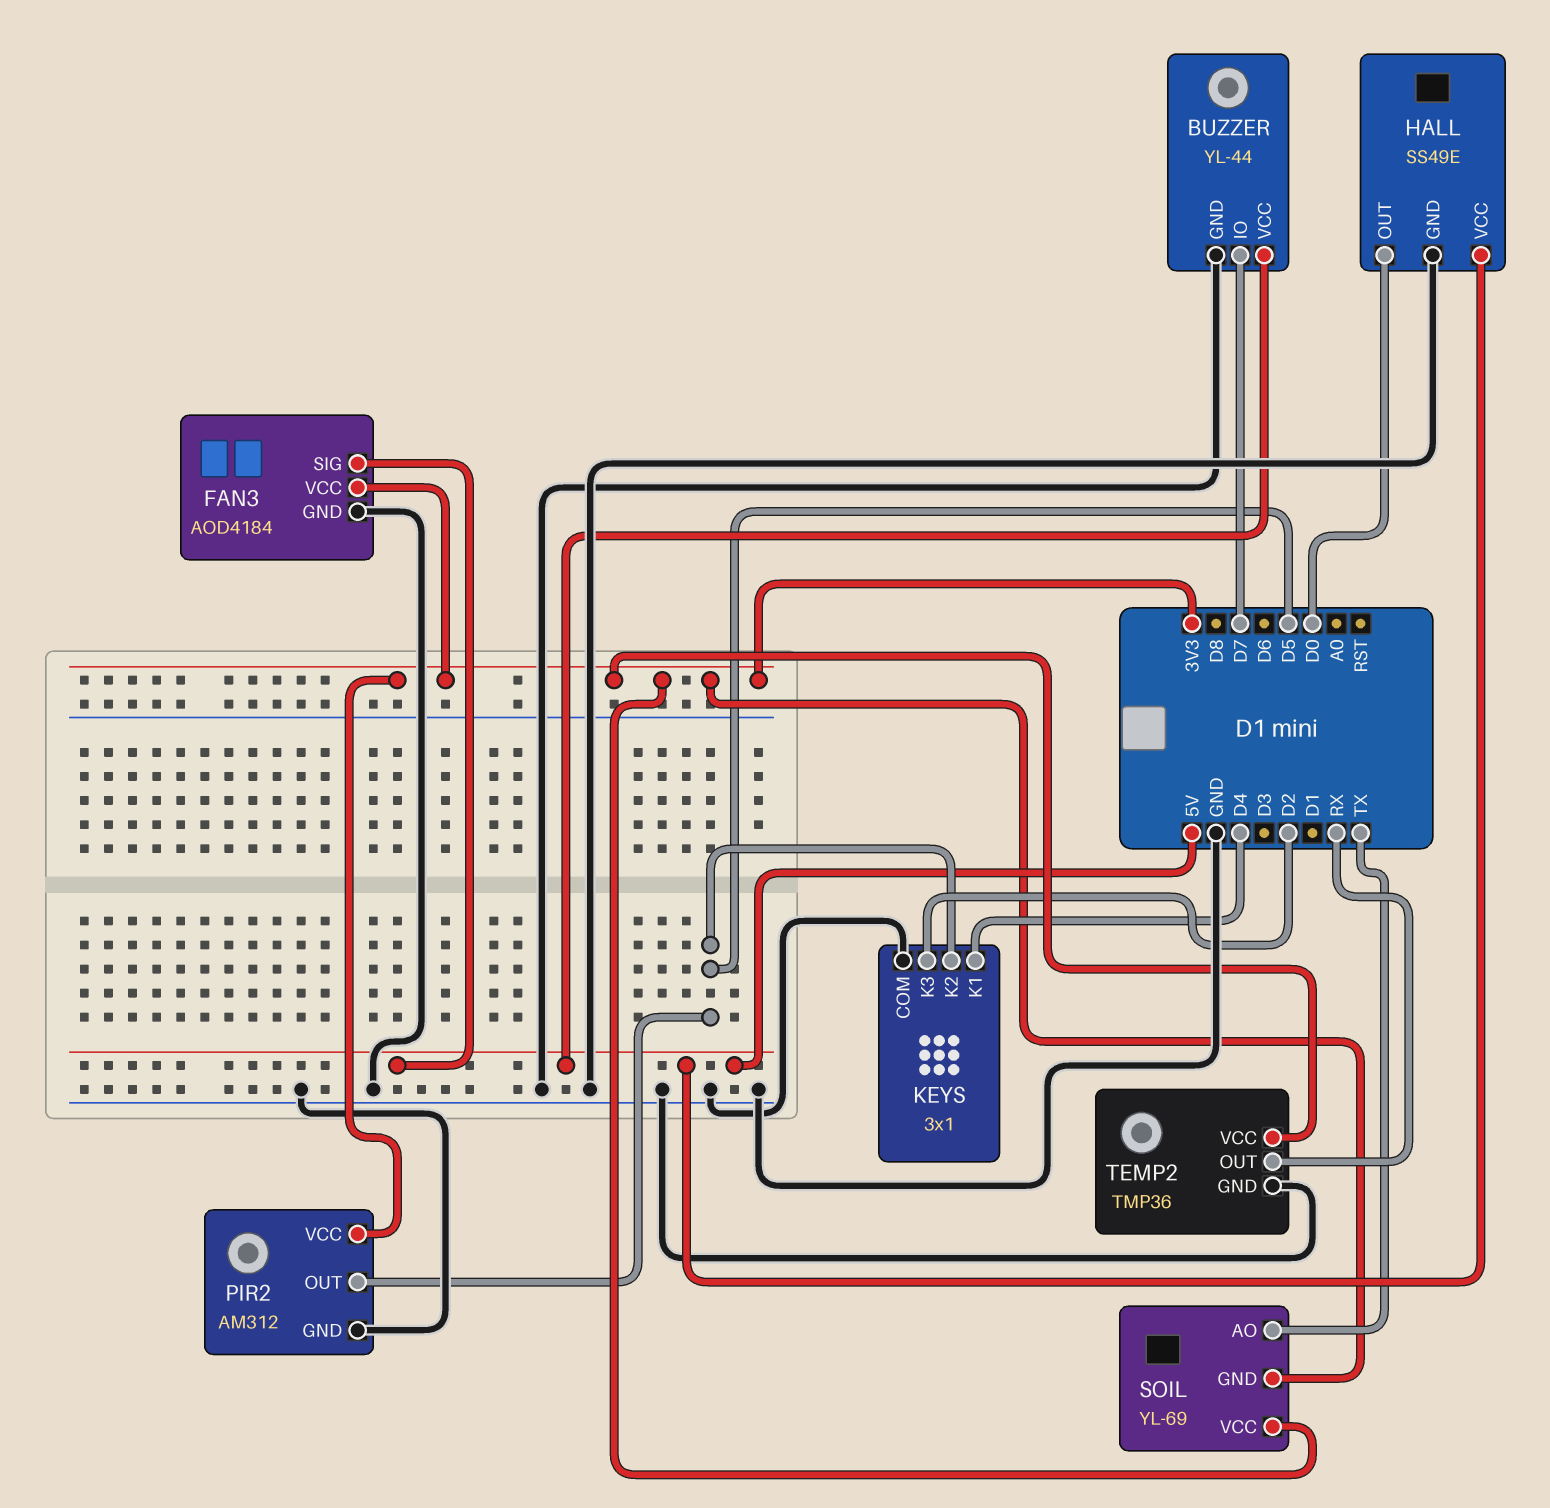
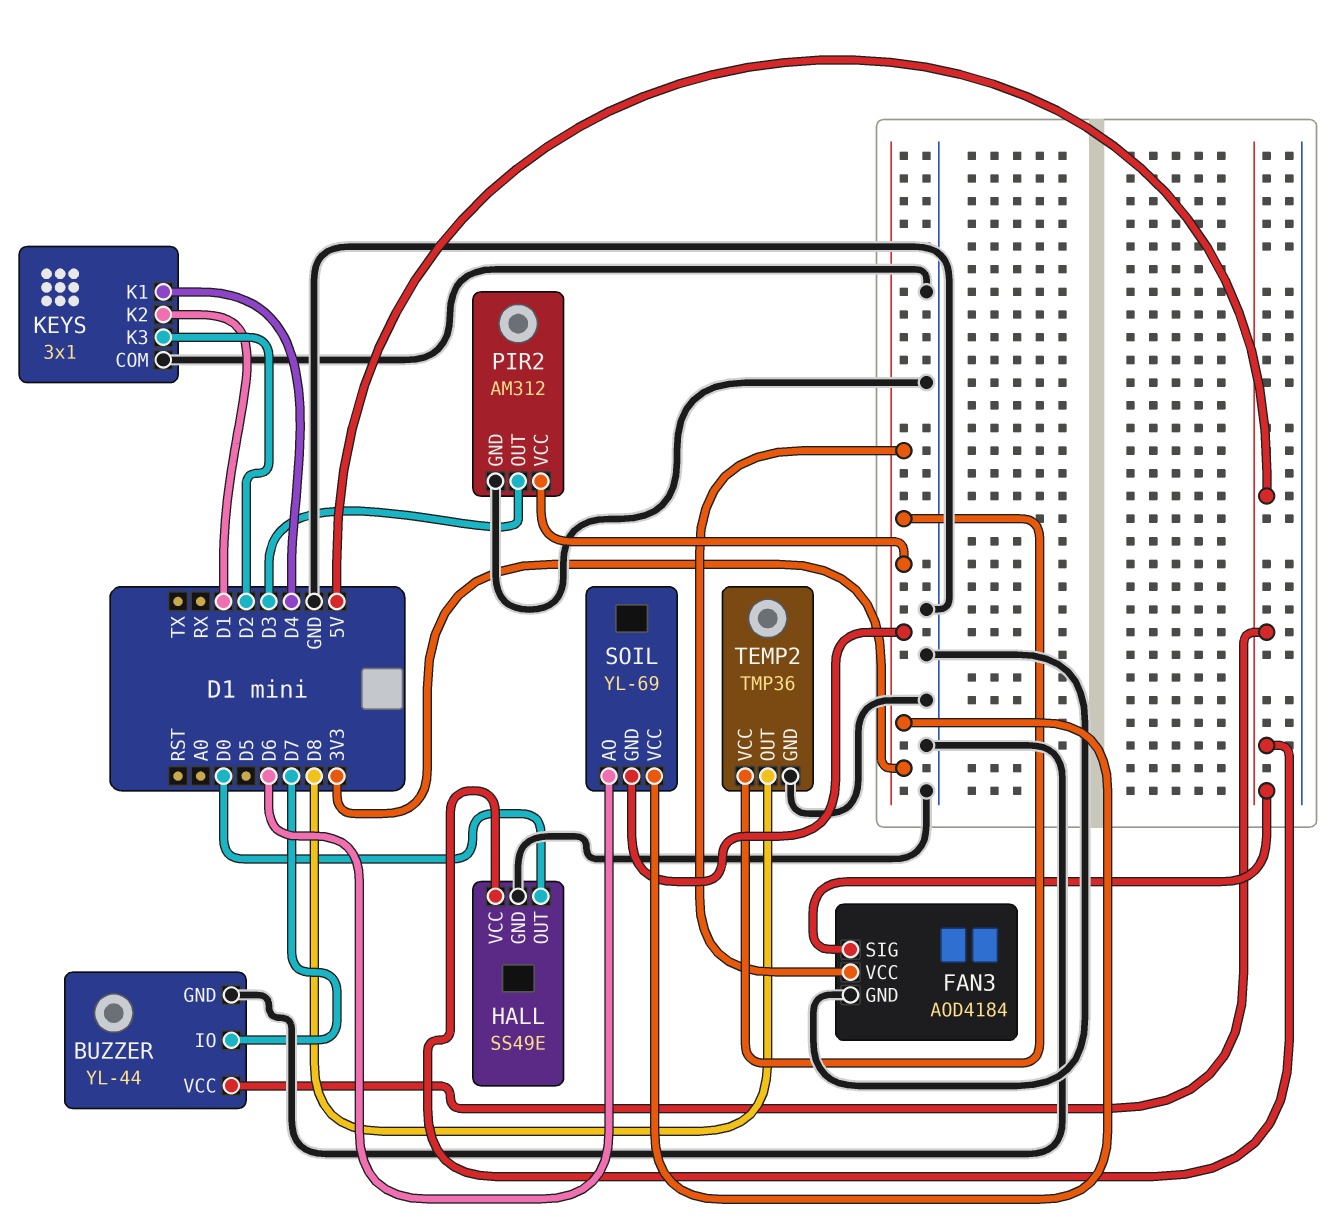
KEYS pin K2: D5 -> D1
PIR2 pin OUT: D5 -> D3
SOIL pin AO: TX -> D6
TEMP2 pin OUT: RX -> D8

